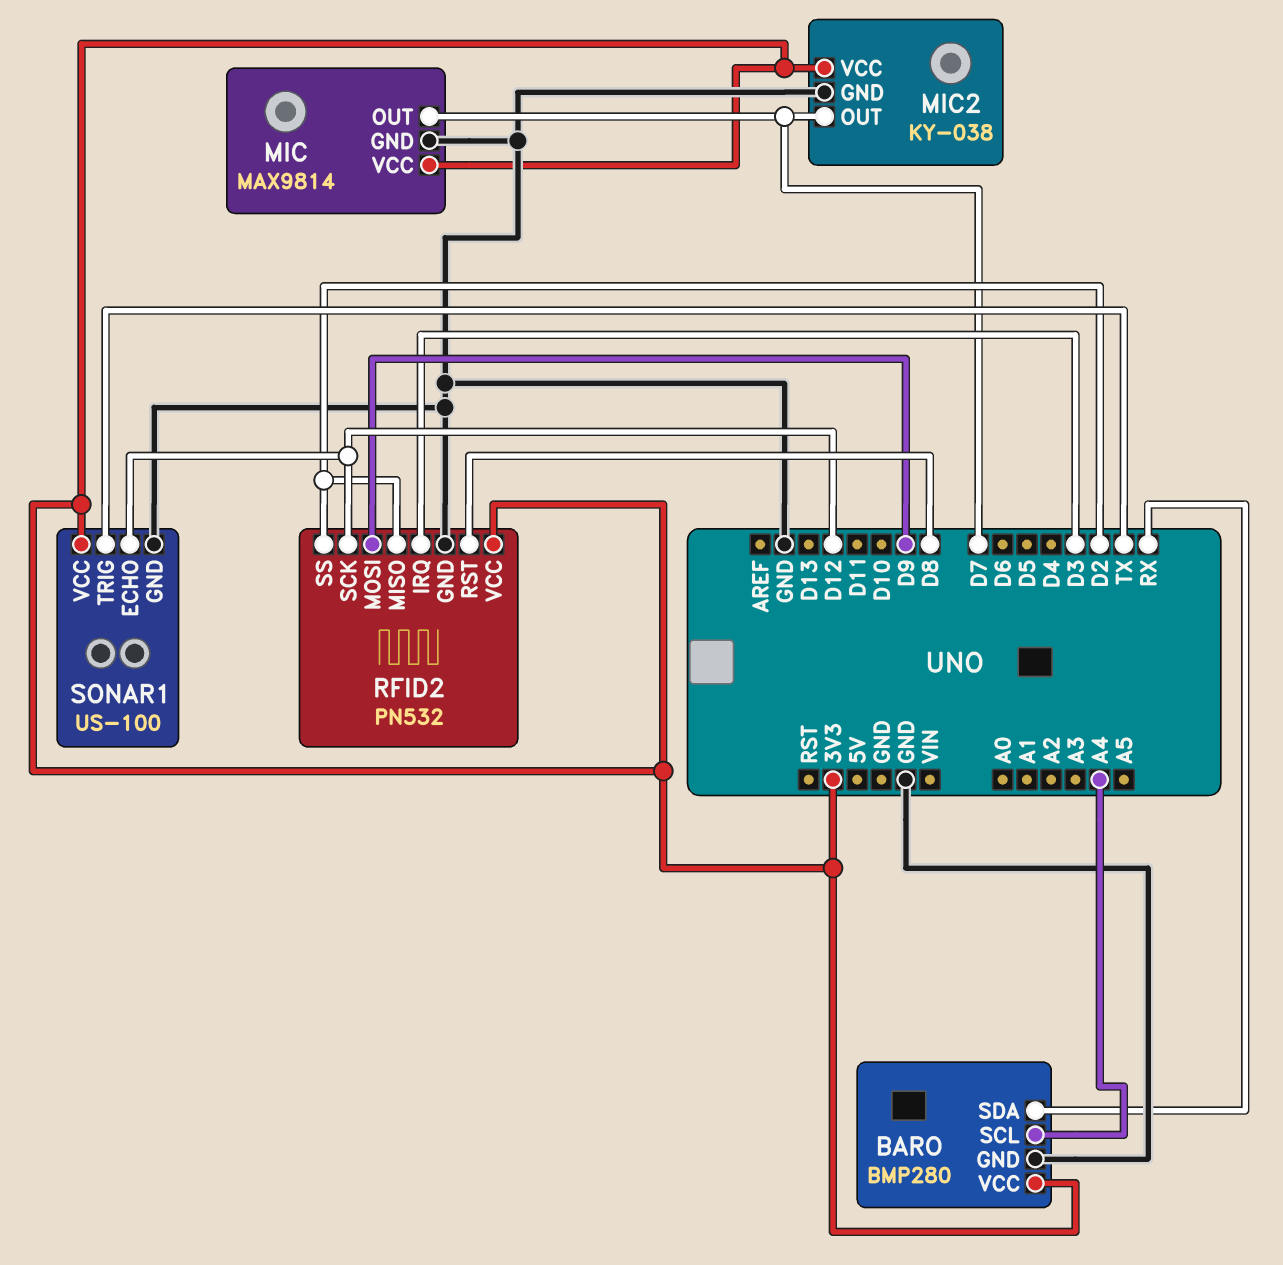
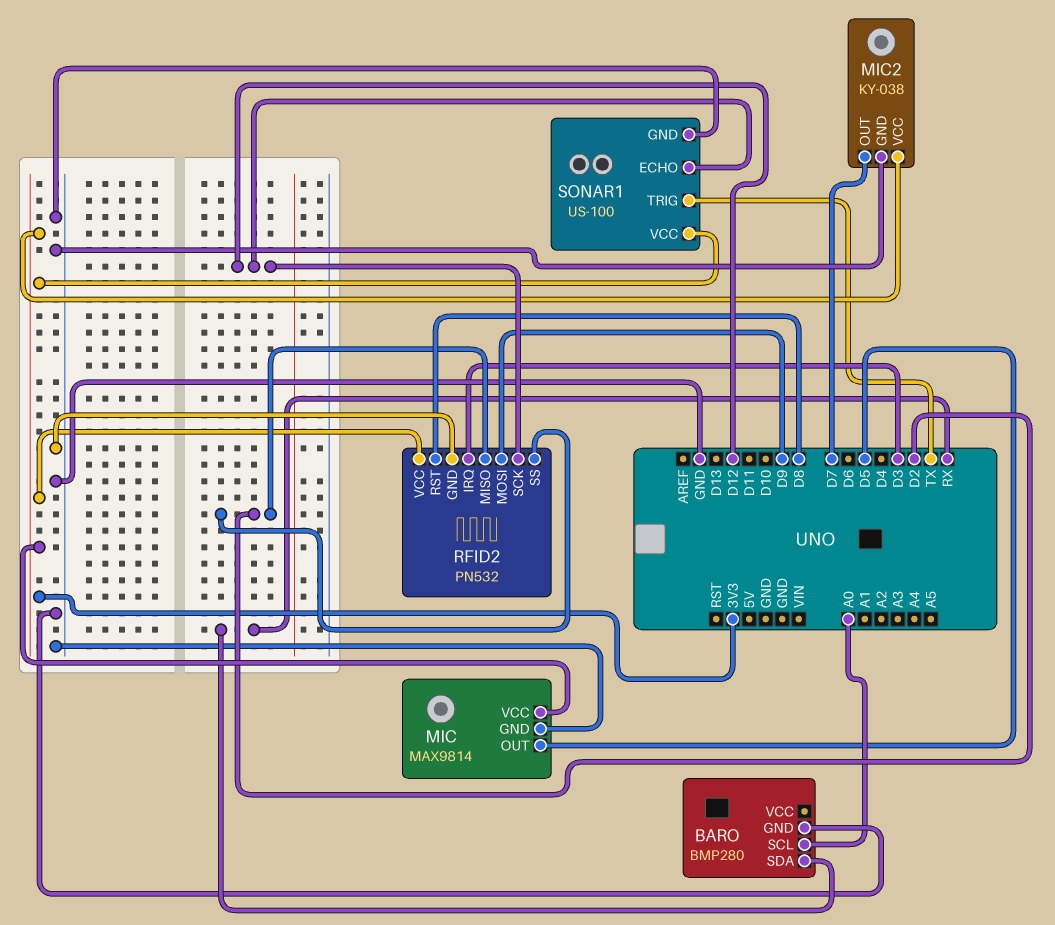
BARO pin SCL: A4 -> A0
BARO pin VCC: 3V3 -> none
MIC pin OUT: D7 -> D5

